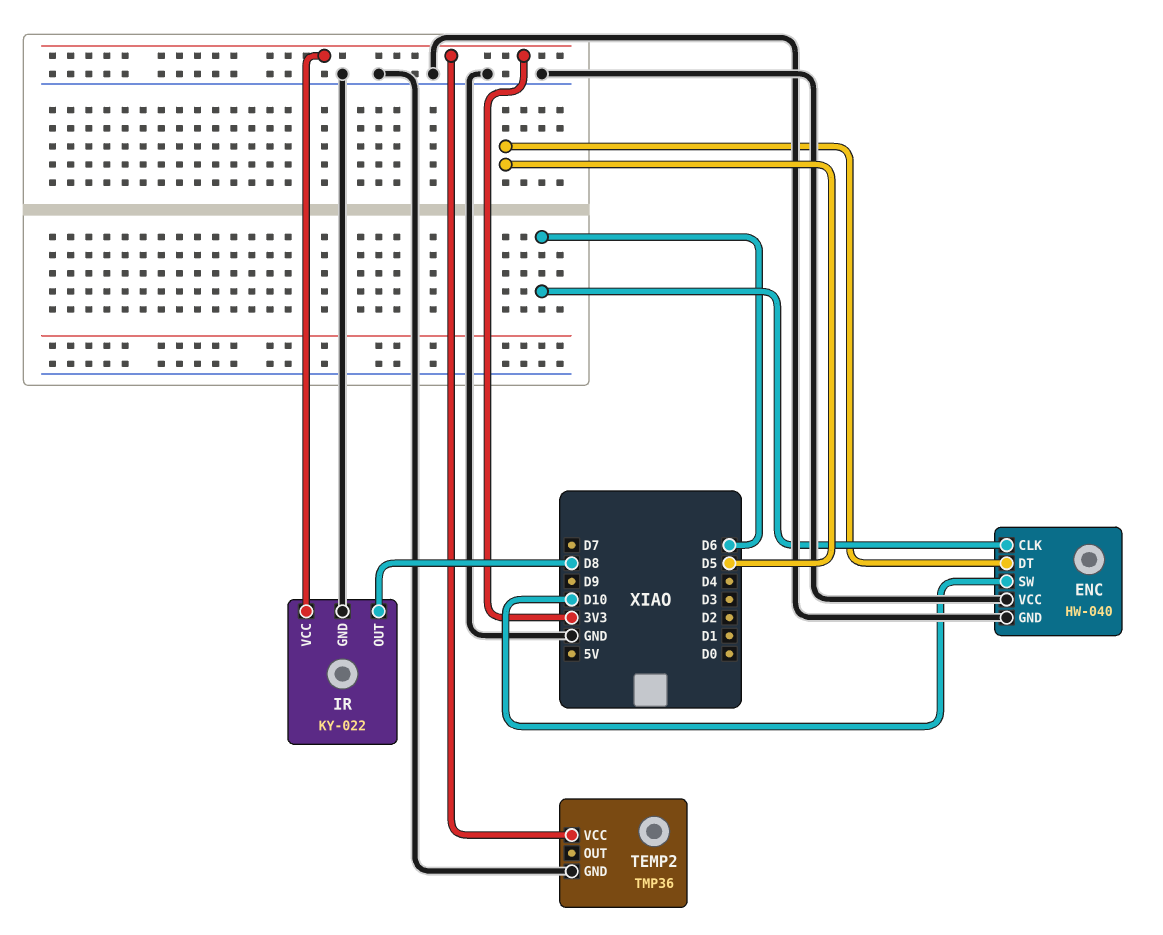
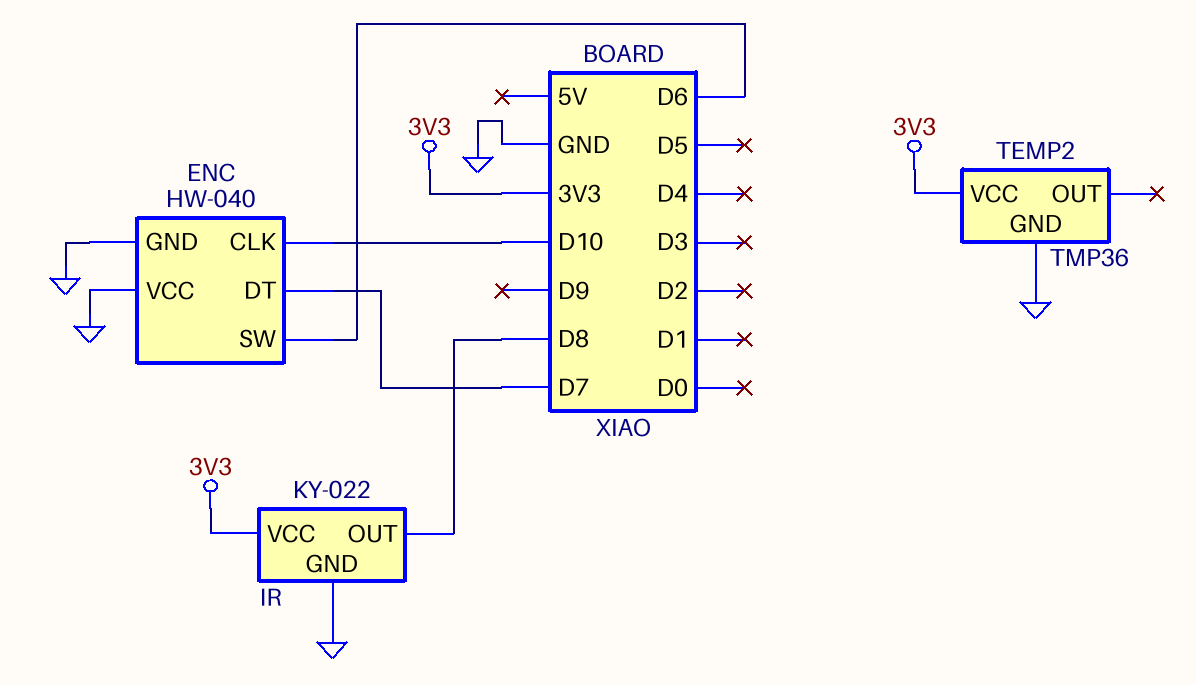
ENC pin CLK: D6 -> D10
ENC pin DT: D5 -> D7
ENC pin SW: D10 -> D6

